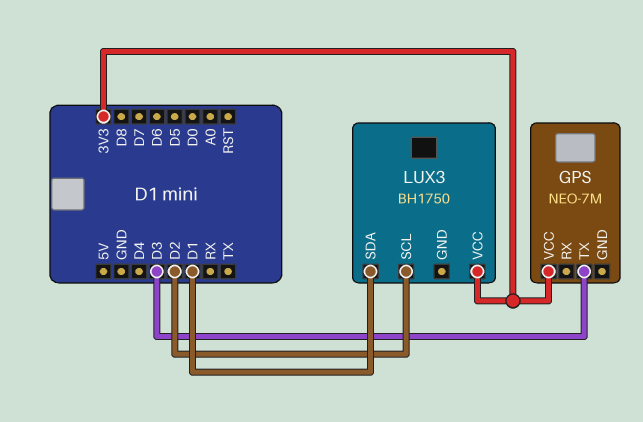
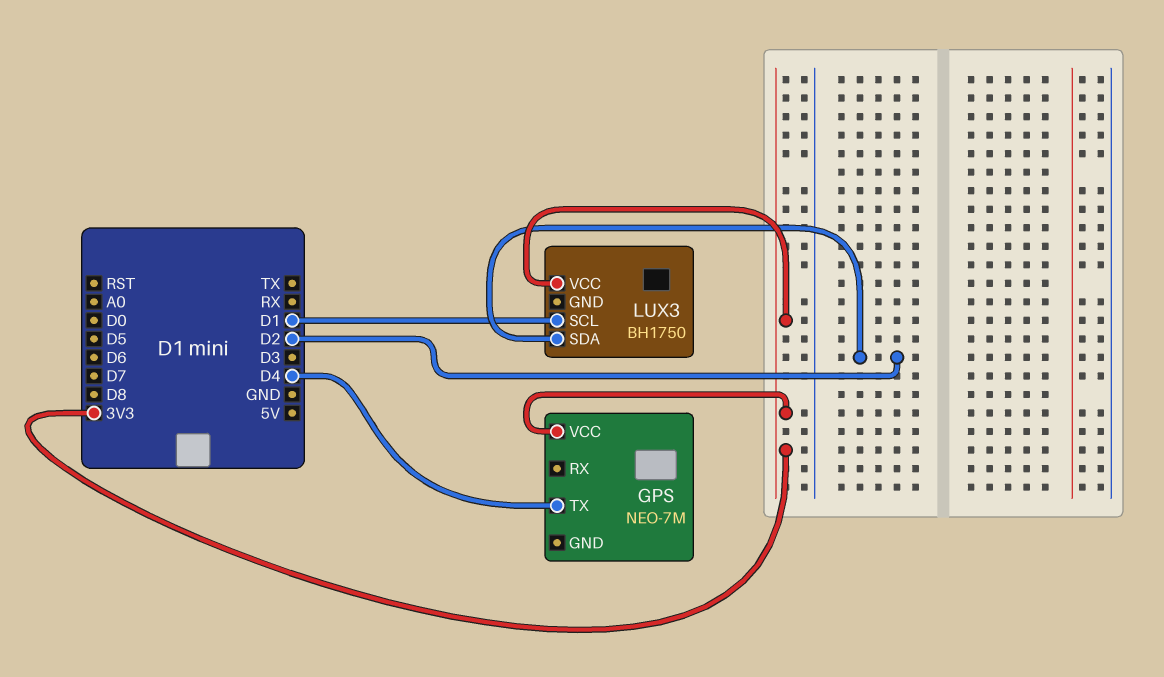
GPS pin TX: D3 -> D4
LUX3 pin SCL: D2 -> D1
LUX3 pin SDA: D1 -> D2

